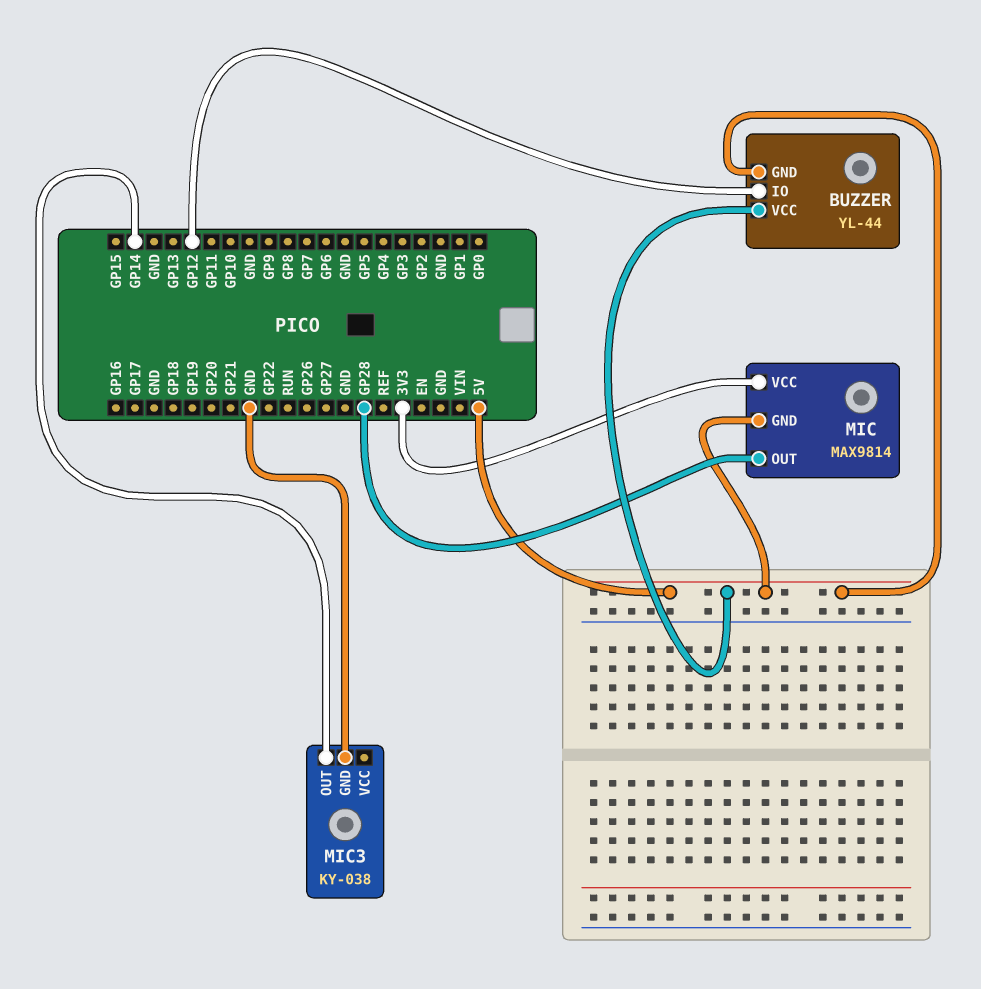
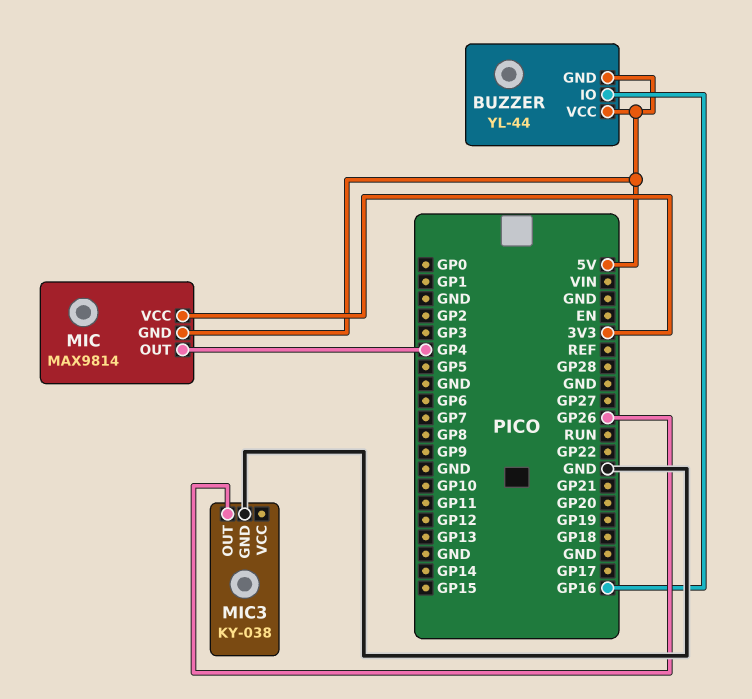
BUZZER pin IO: GP12 -> GP16
MIC pin OUT: GP28 -> GP4
MIC3 pin OUT: GP14 -> GP26

